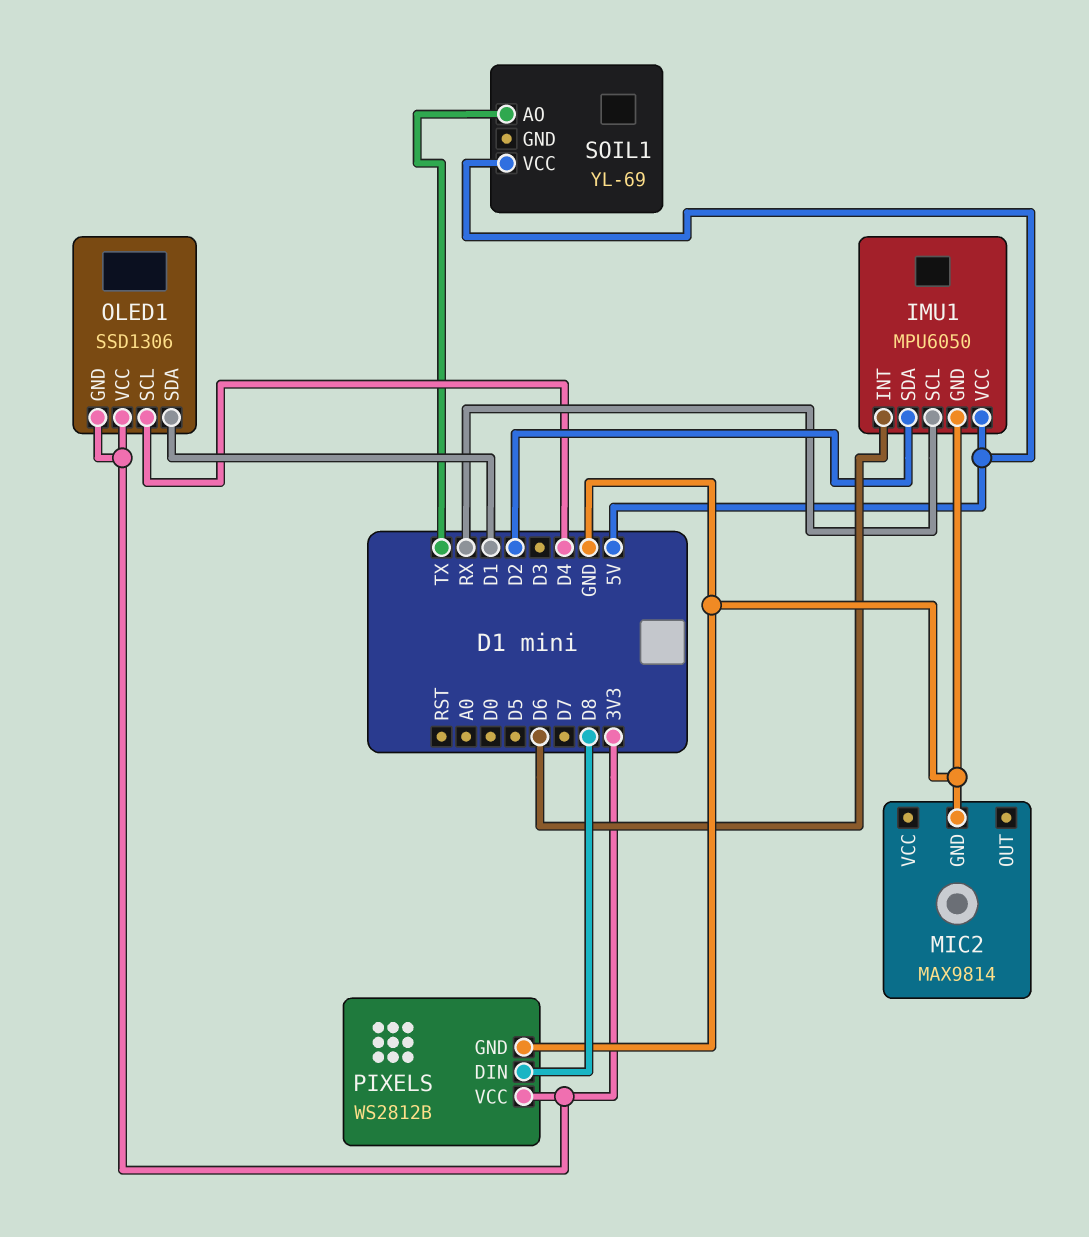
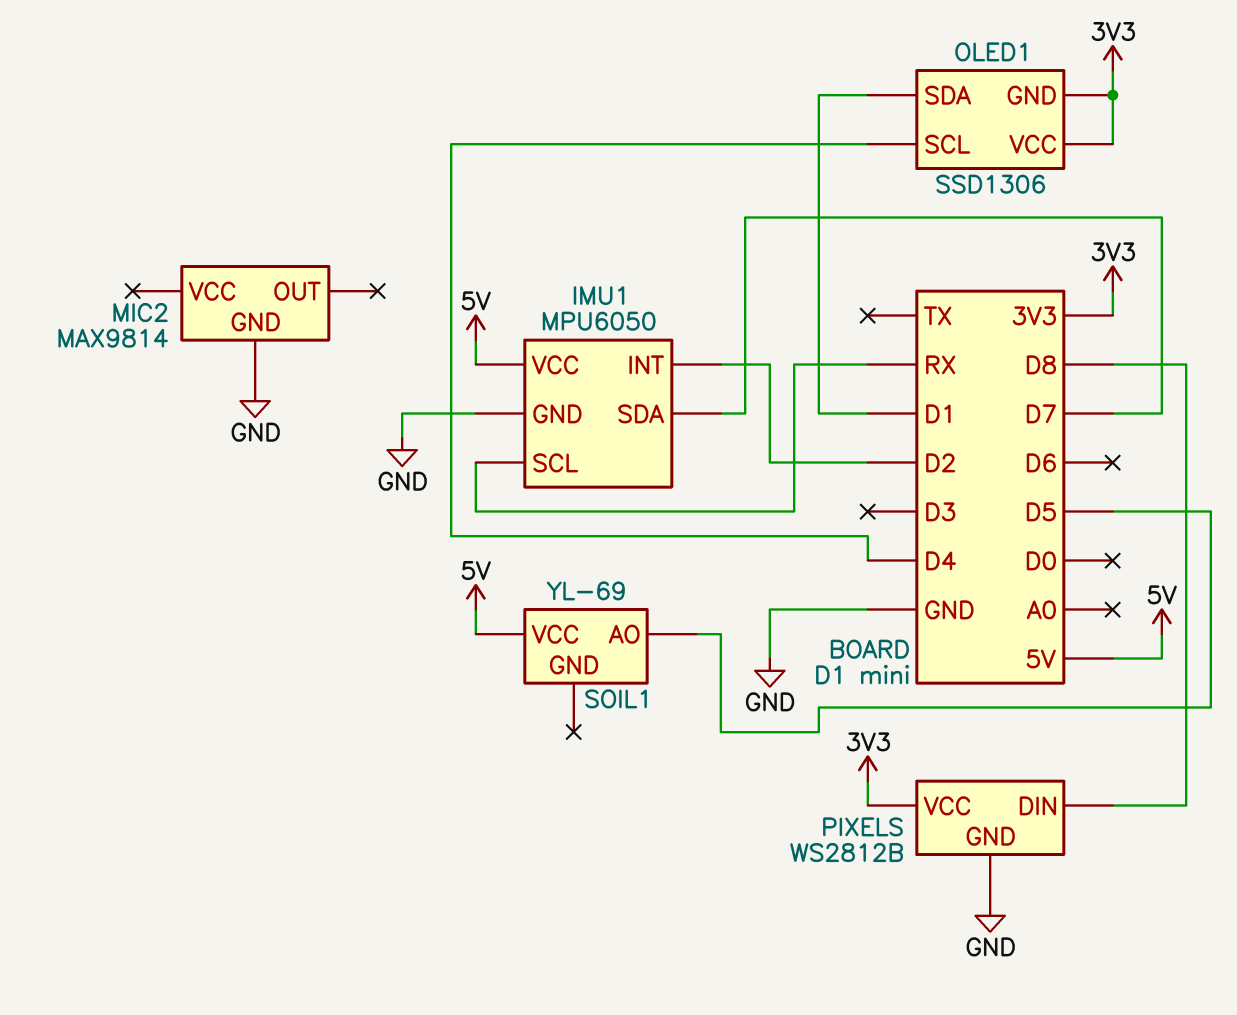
IMU1 pin INT: D6 -> D2
IMU1 pin SDA: D2 -> D7
SOIL1 pin AO: TX -> D5

